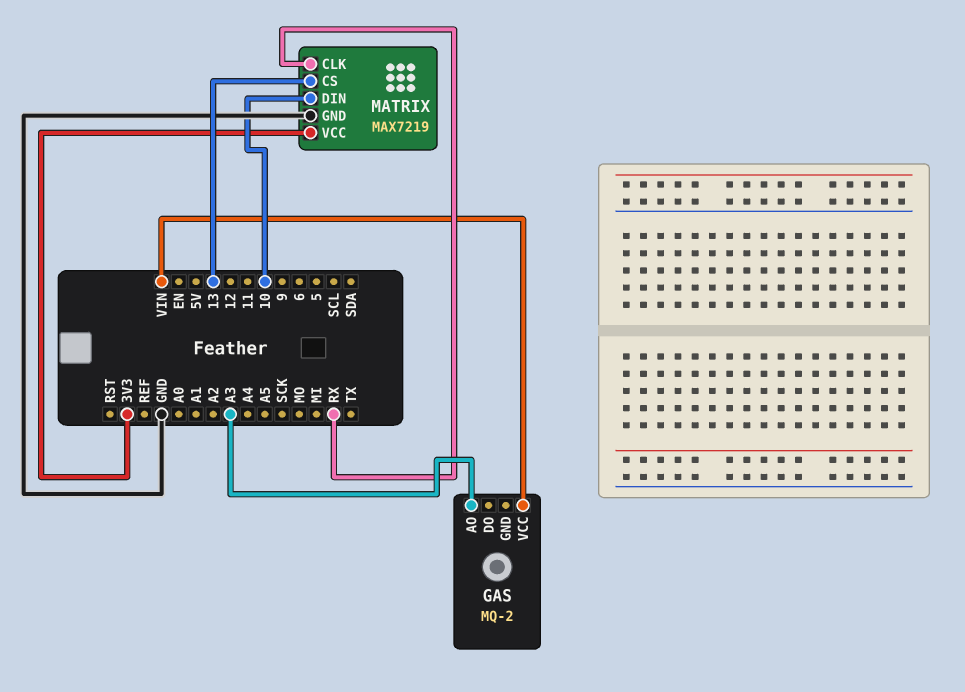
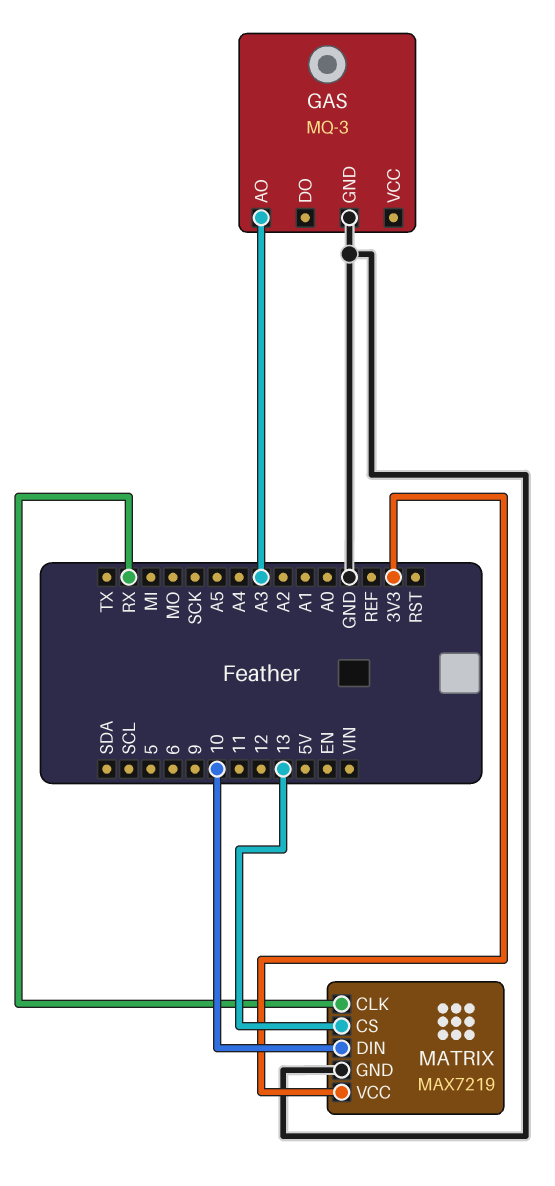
GAS: MQ-2 -> MQ-3
GAS pin GND: none -> GND
GAS pin VCC: VIN -> none

